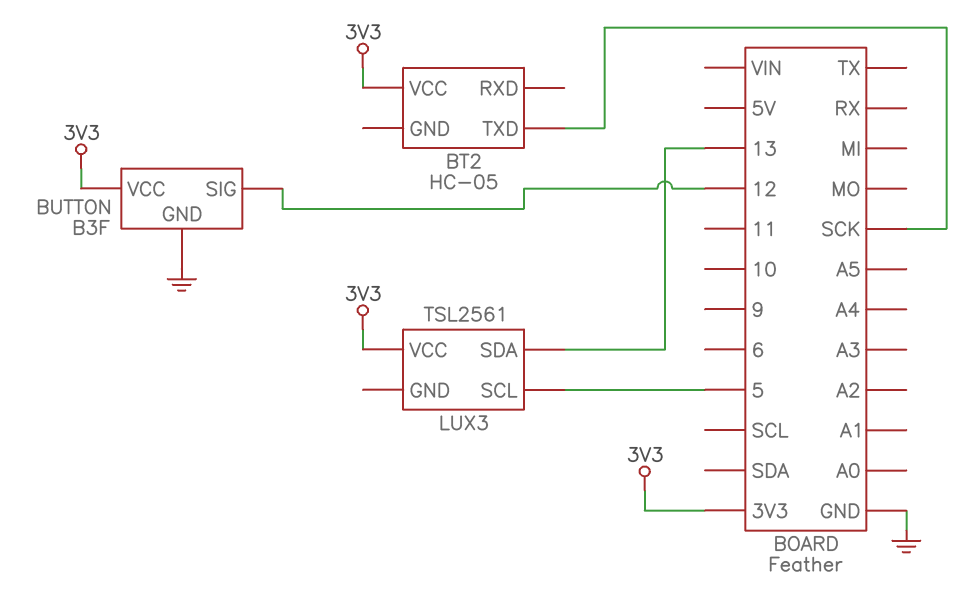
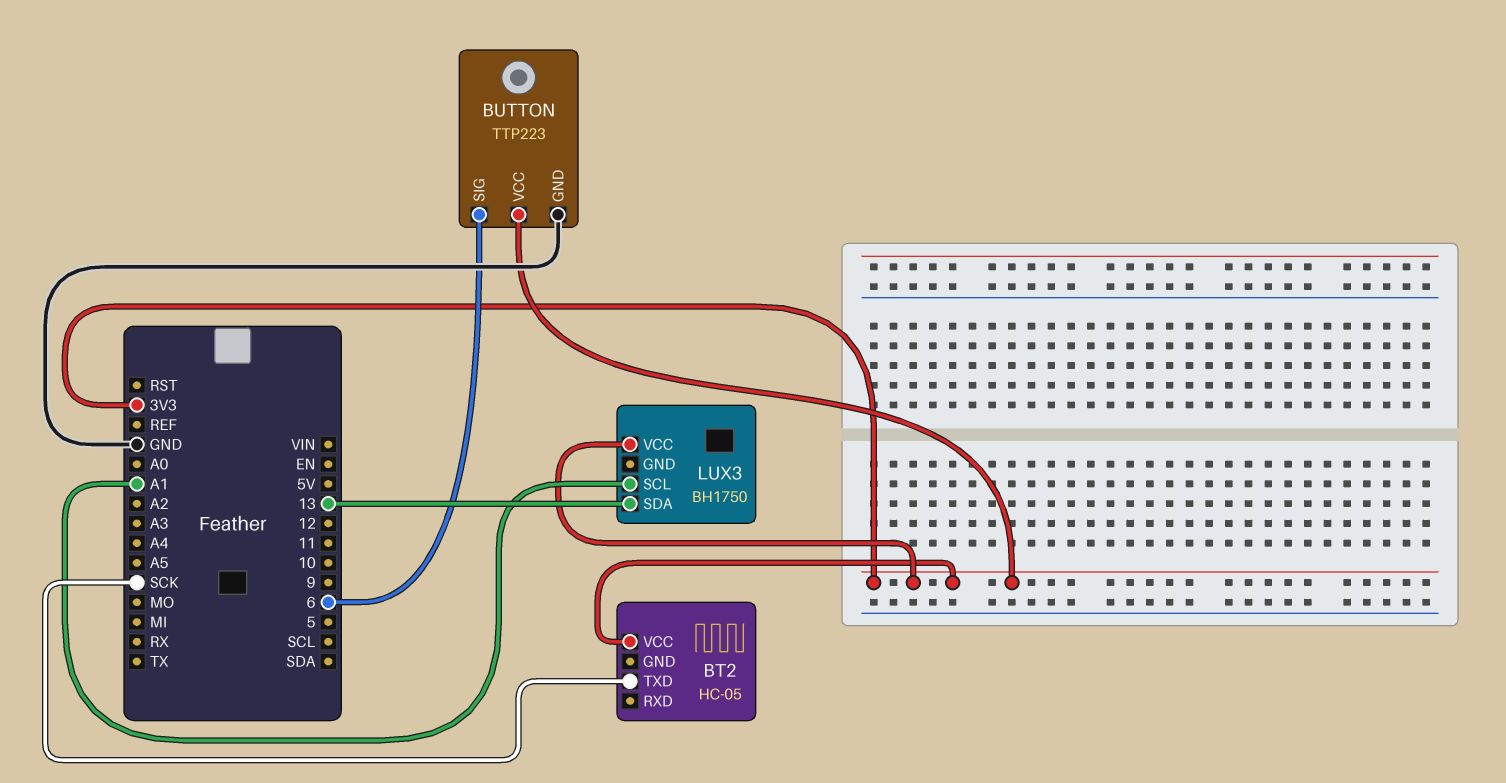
BUTTON: B3F -> TTP223
BUTTON pin SIG: 12 -> 6
LUX3: TSL2561 -> BH1750
LUX3 pin SCL: 5 -> A1

